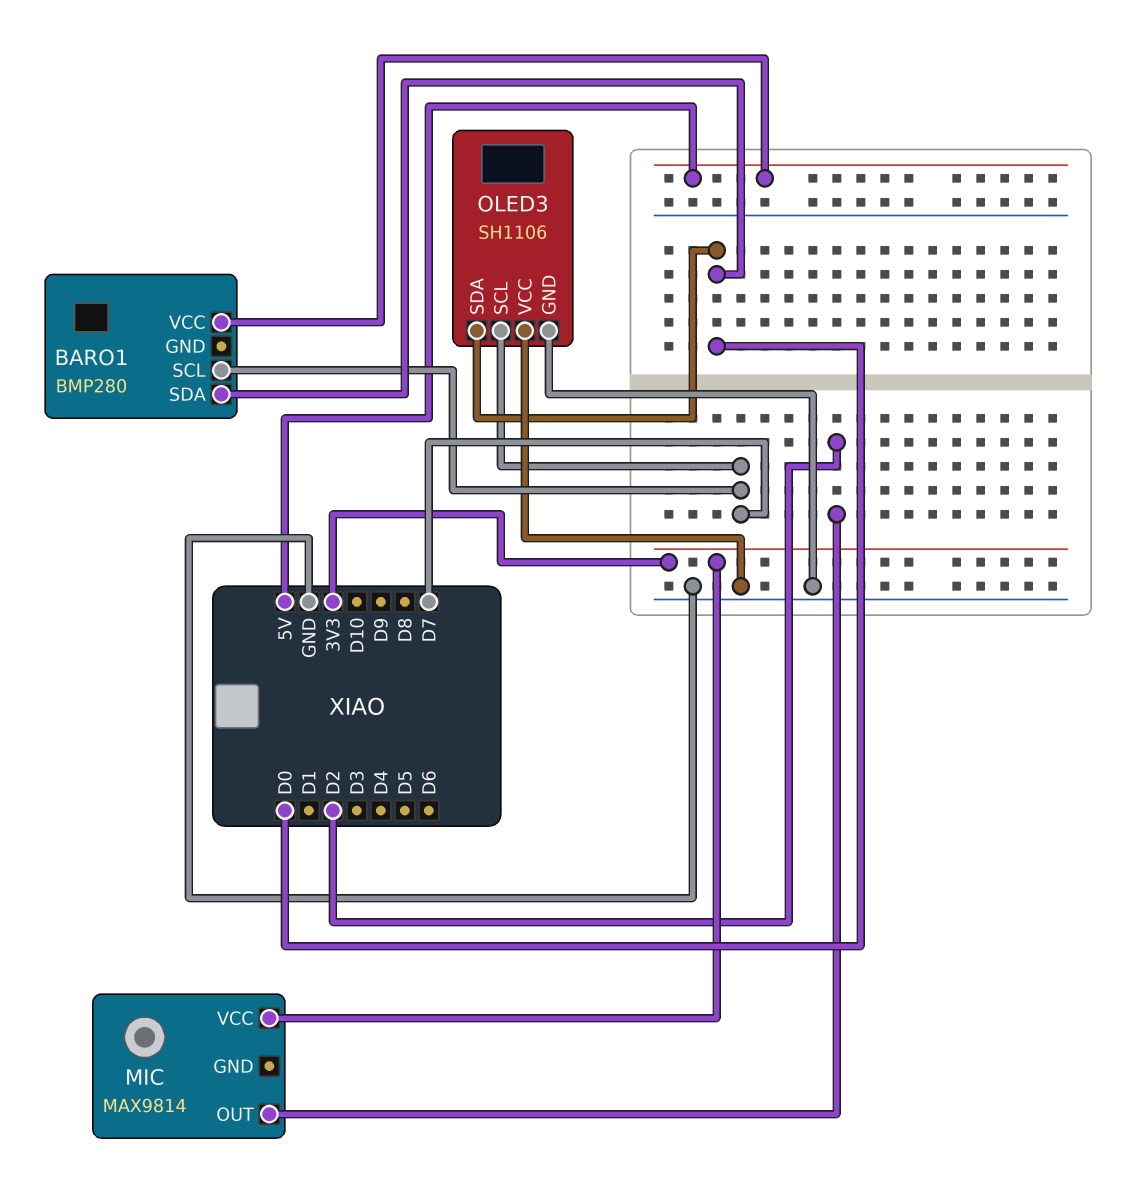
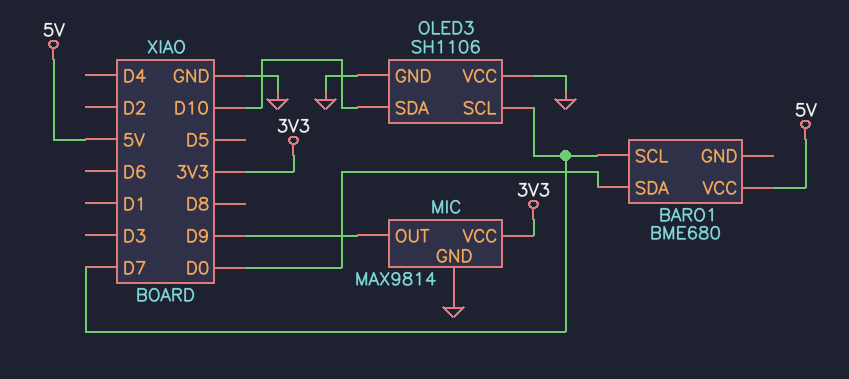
BARO1: BMP280 -> BME680
MIC pin GND: none -> GND
MIC pin OUT: D2 -> D9
OLED3 pin SDA: D0 -> D10

